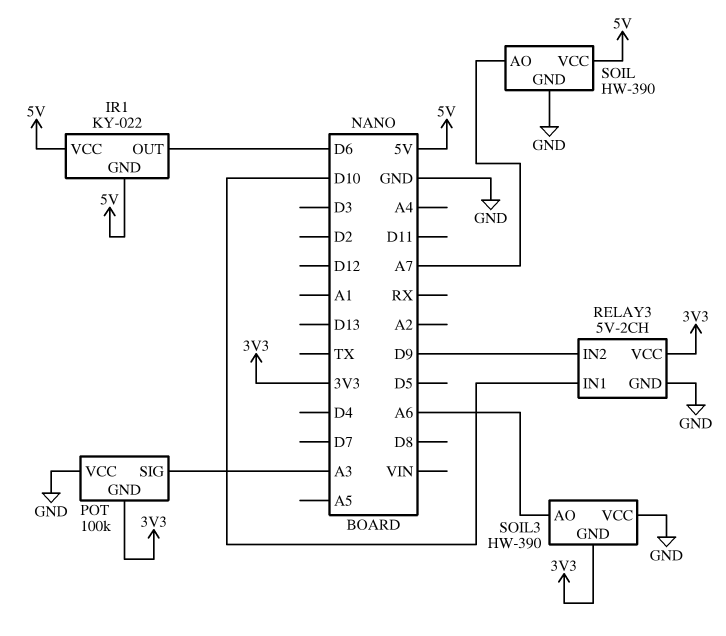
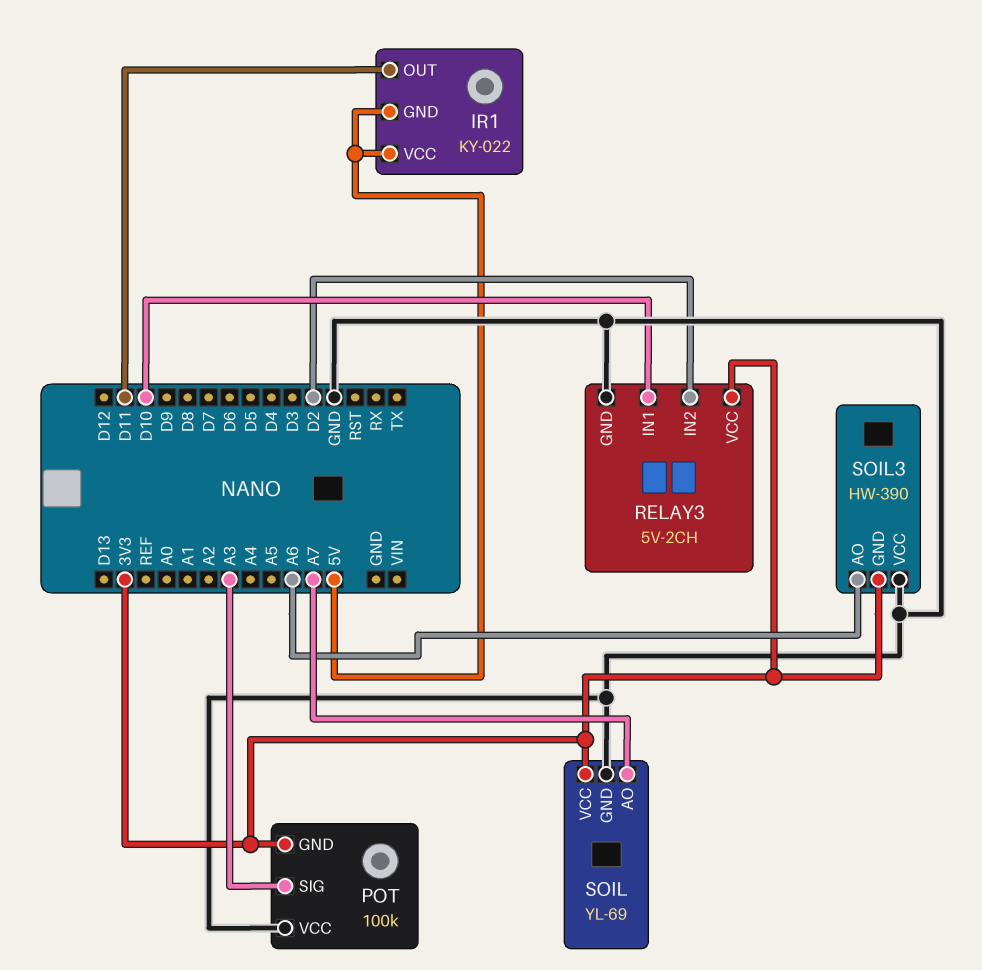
IR1 pin OUT: D6 -> D11
RELAY3 pin IN2: D9 -> D2
SOIL: HW-390 -> YL-69
SOIL pin VCC: 5V -> 3V3

